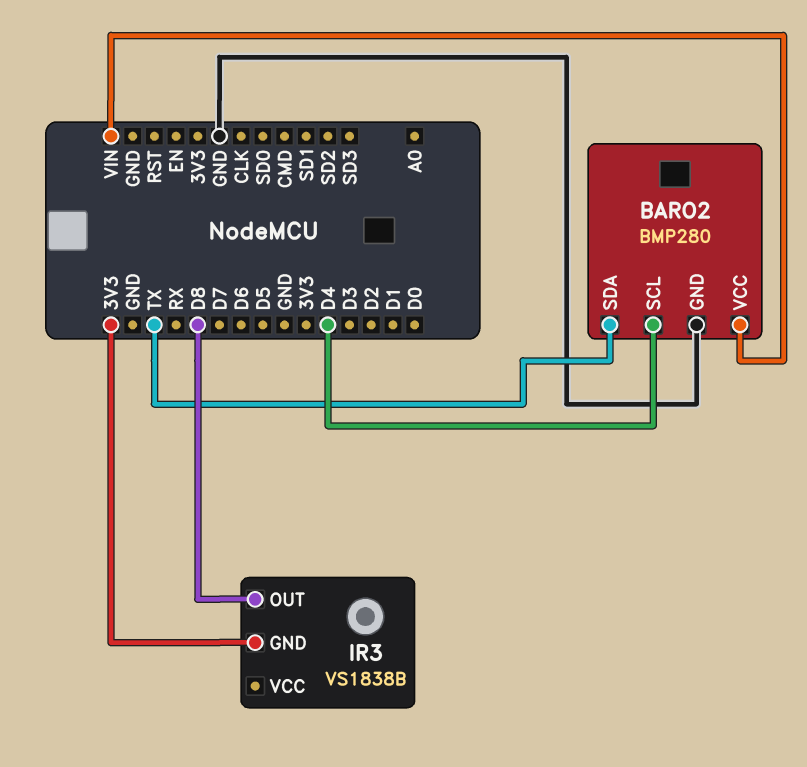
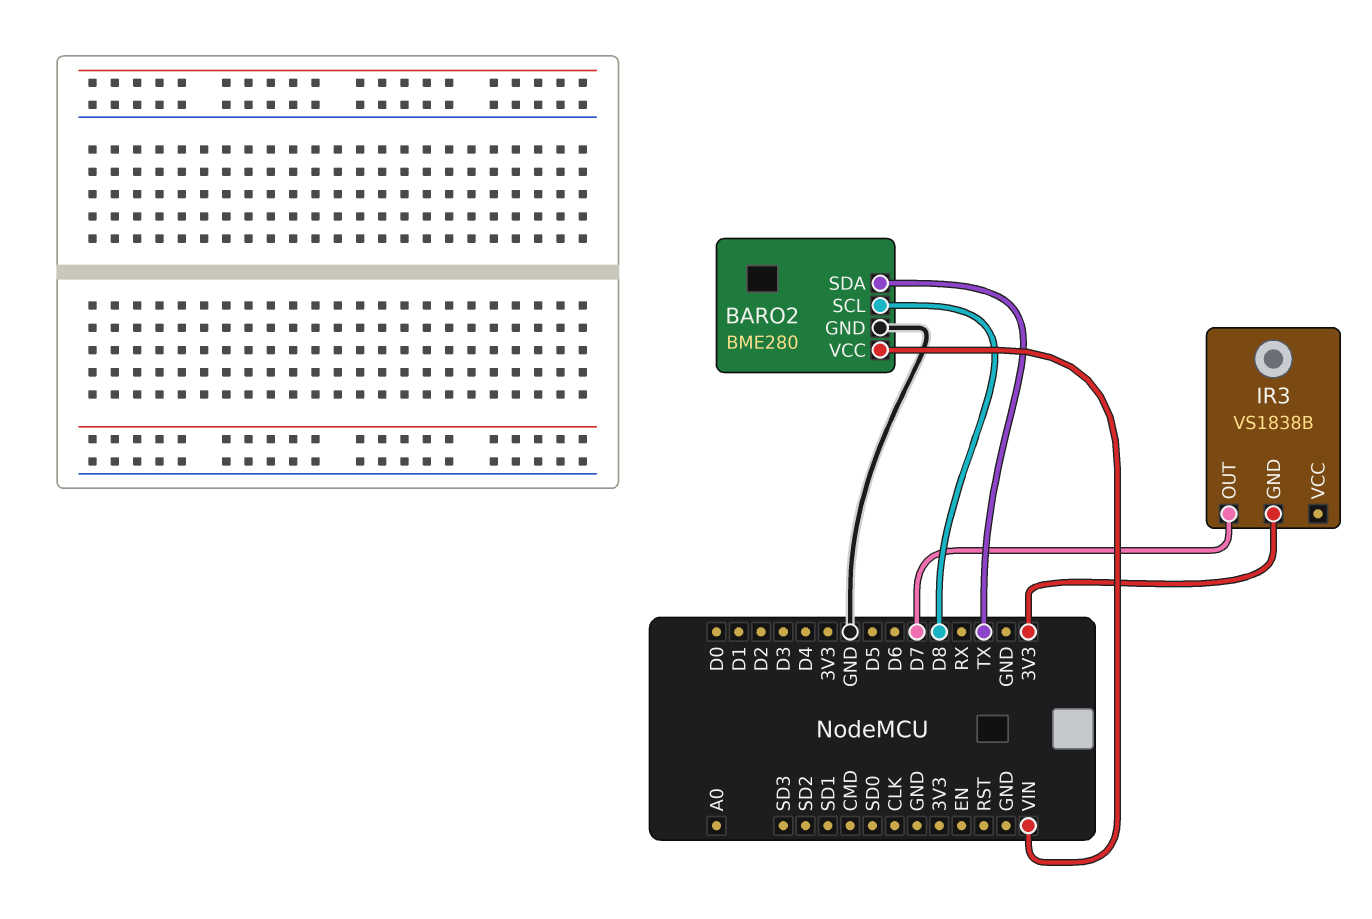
BARO2: BMP280 -> BME280
BARO2 pin SCL: D4 -> D8
IR3 pin OUT: D8 -> D7

